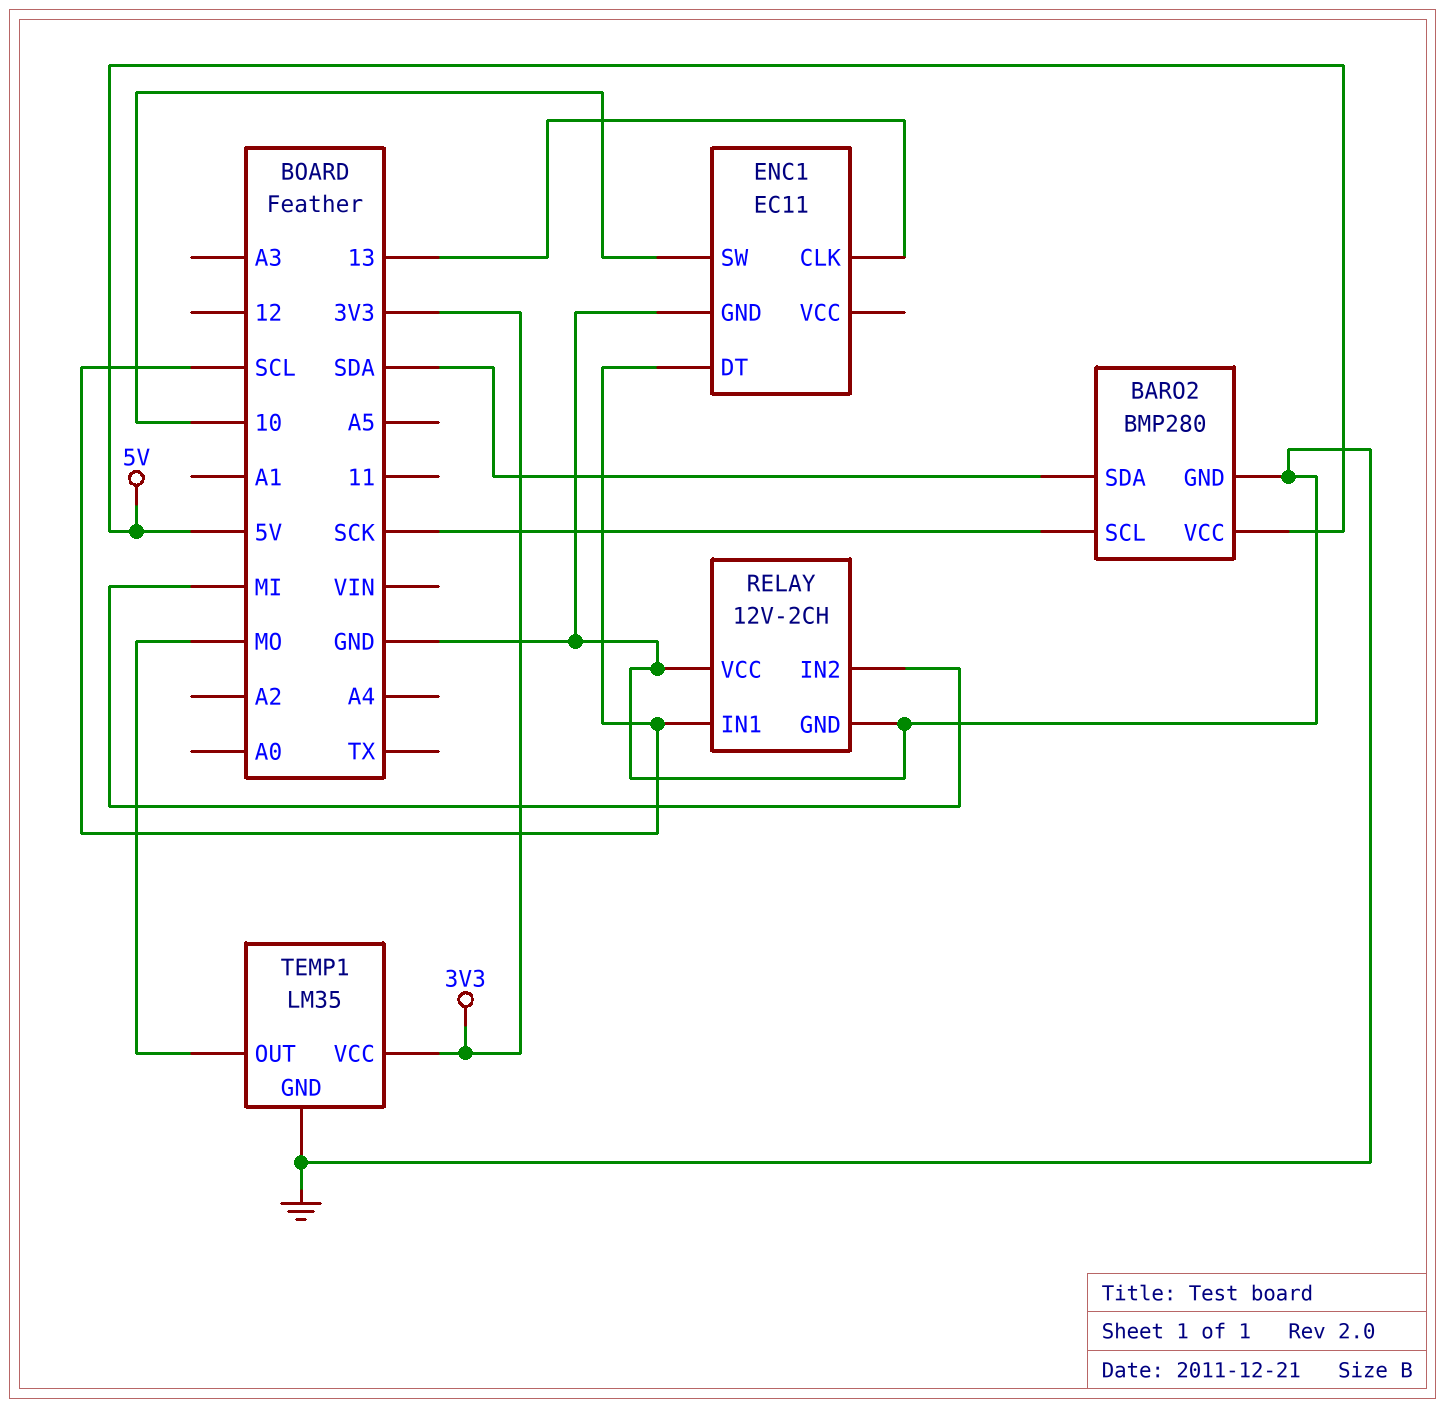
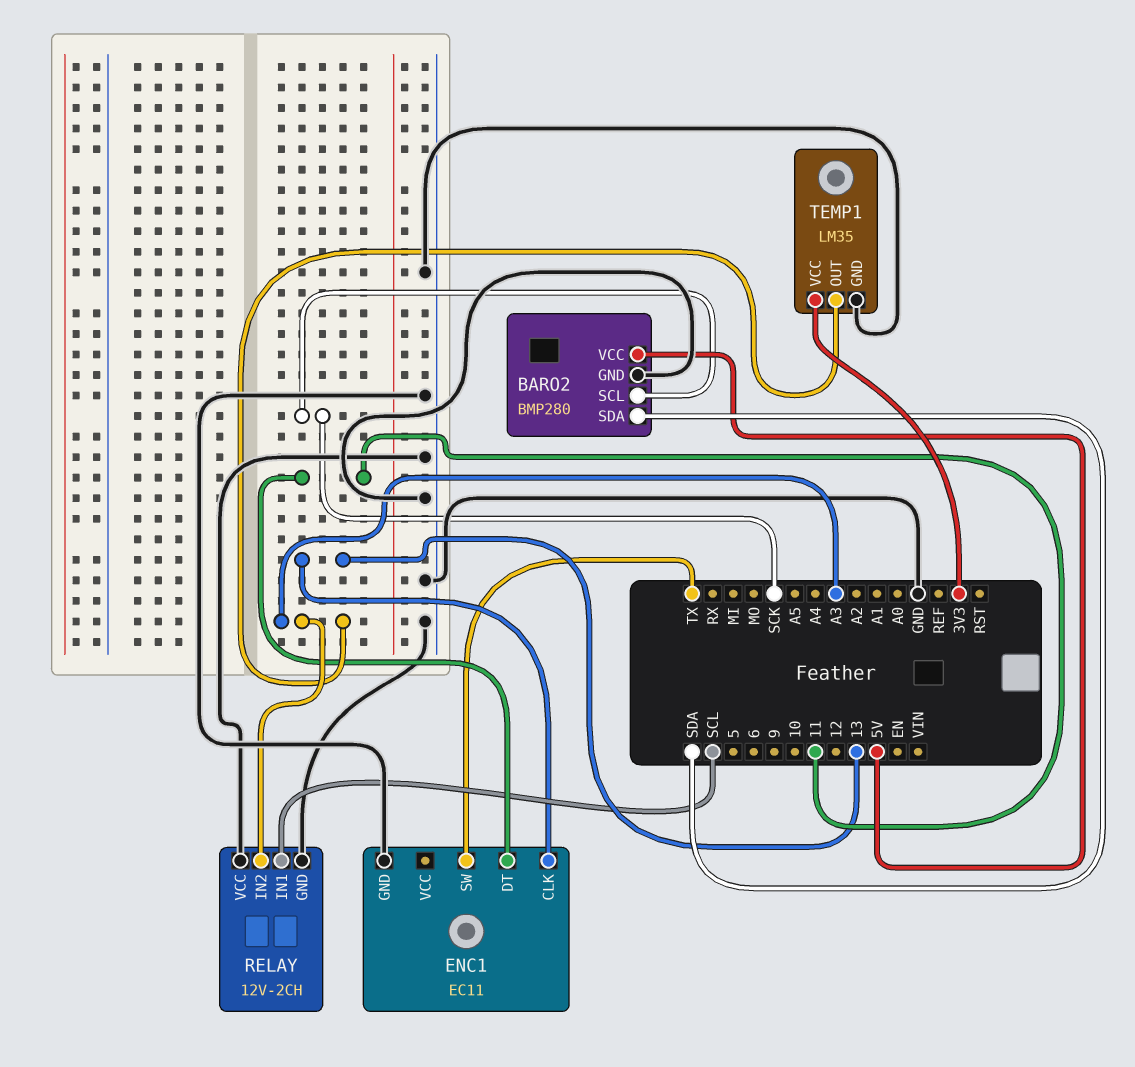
ENC1 pin DT: SCL -> 11
ENC1 pin SW: 10 -> TX
RELAY pin IN2: MI -> A3
TEMP1 pin OUT: MO -> A3

